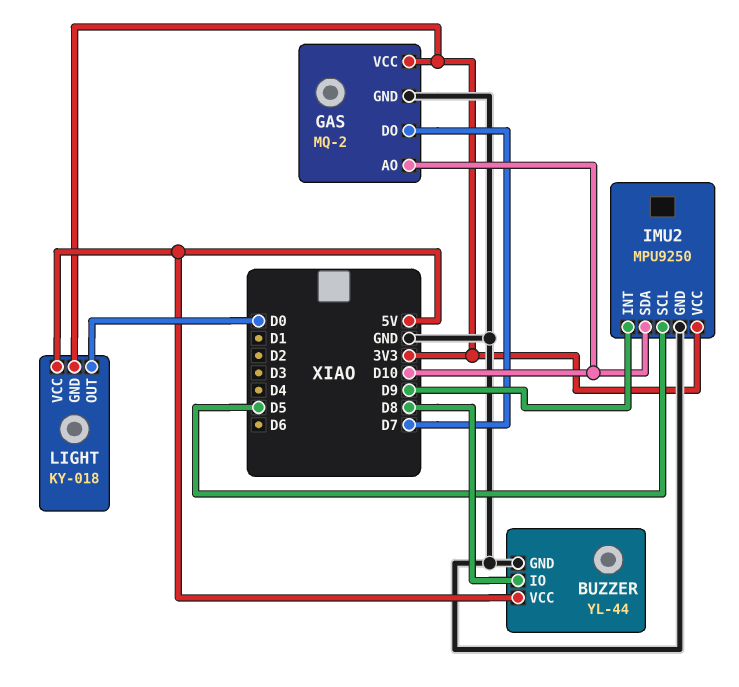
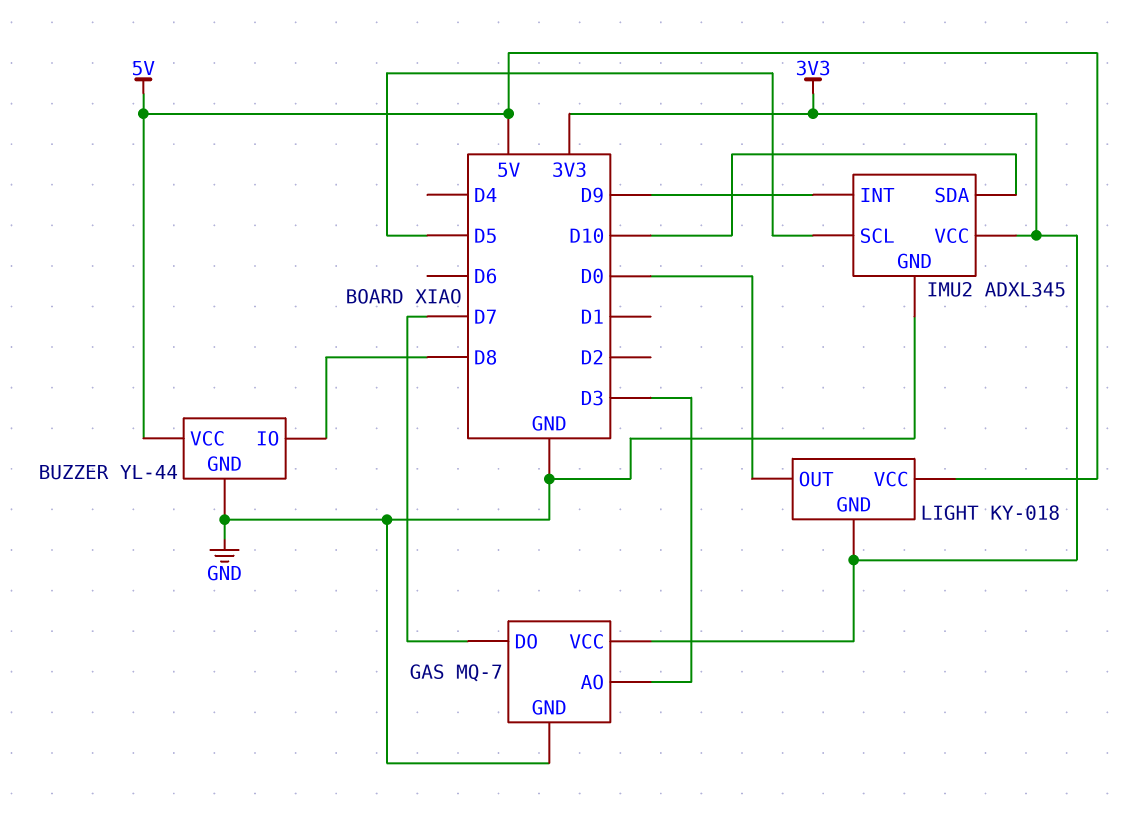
GAS: MQ-2 -> MQ-7
GAS pin AO: D10 -> D3
IMU2: MPU9250 -> ADXL345

